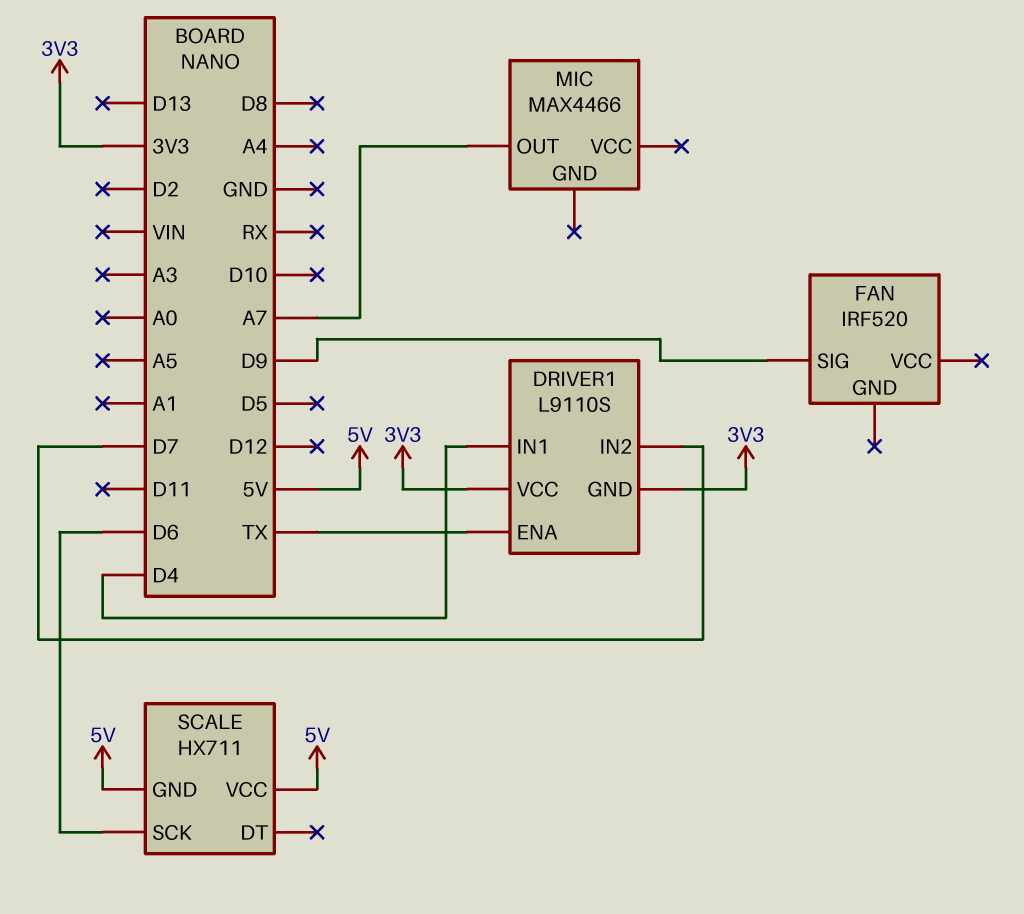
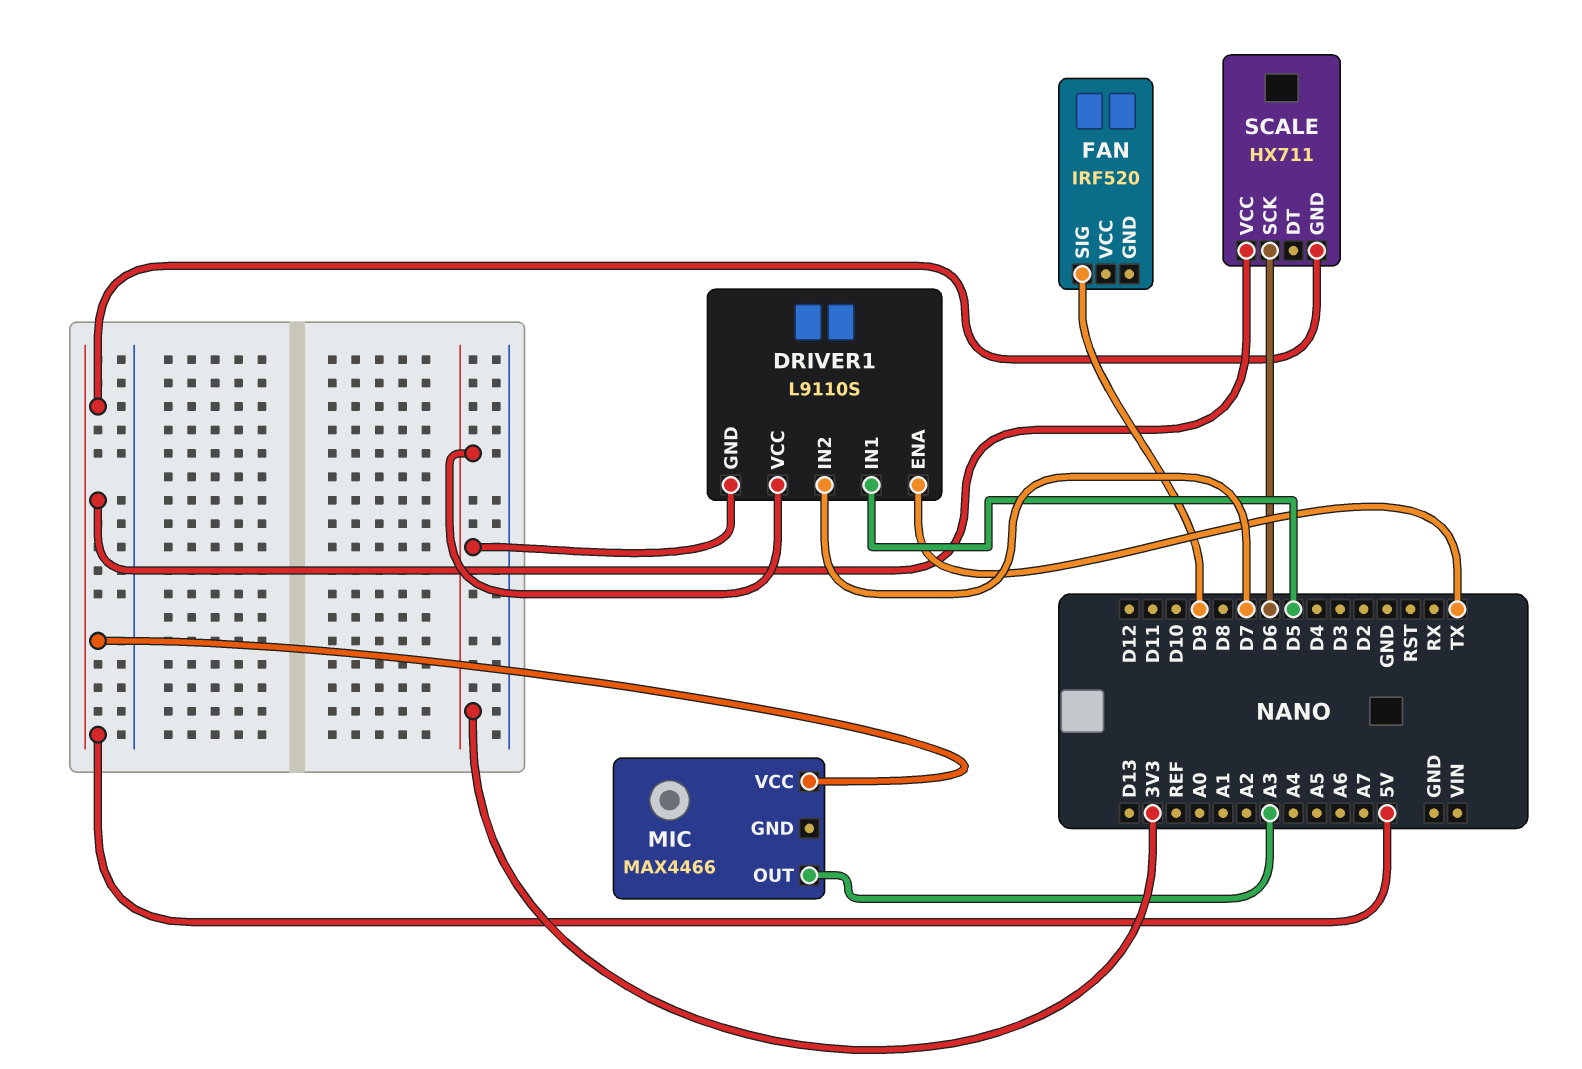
DRIVER1 pin IN1: D4 -> D5
MIC pin OUT: A7 -> A3
MIC pin VCC: none -> 5V

